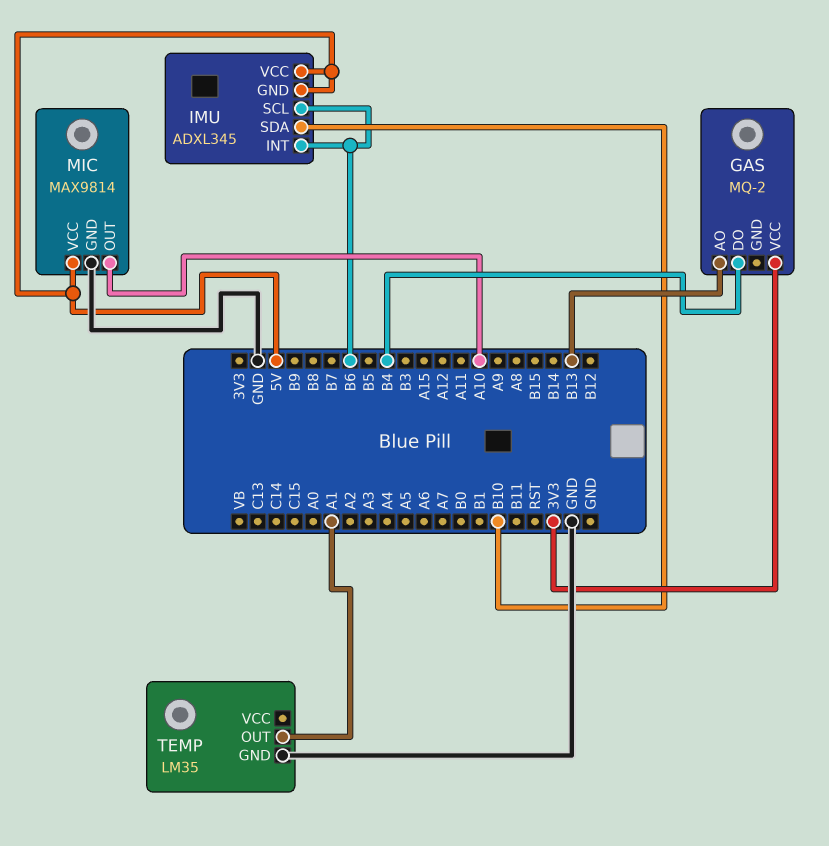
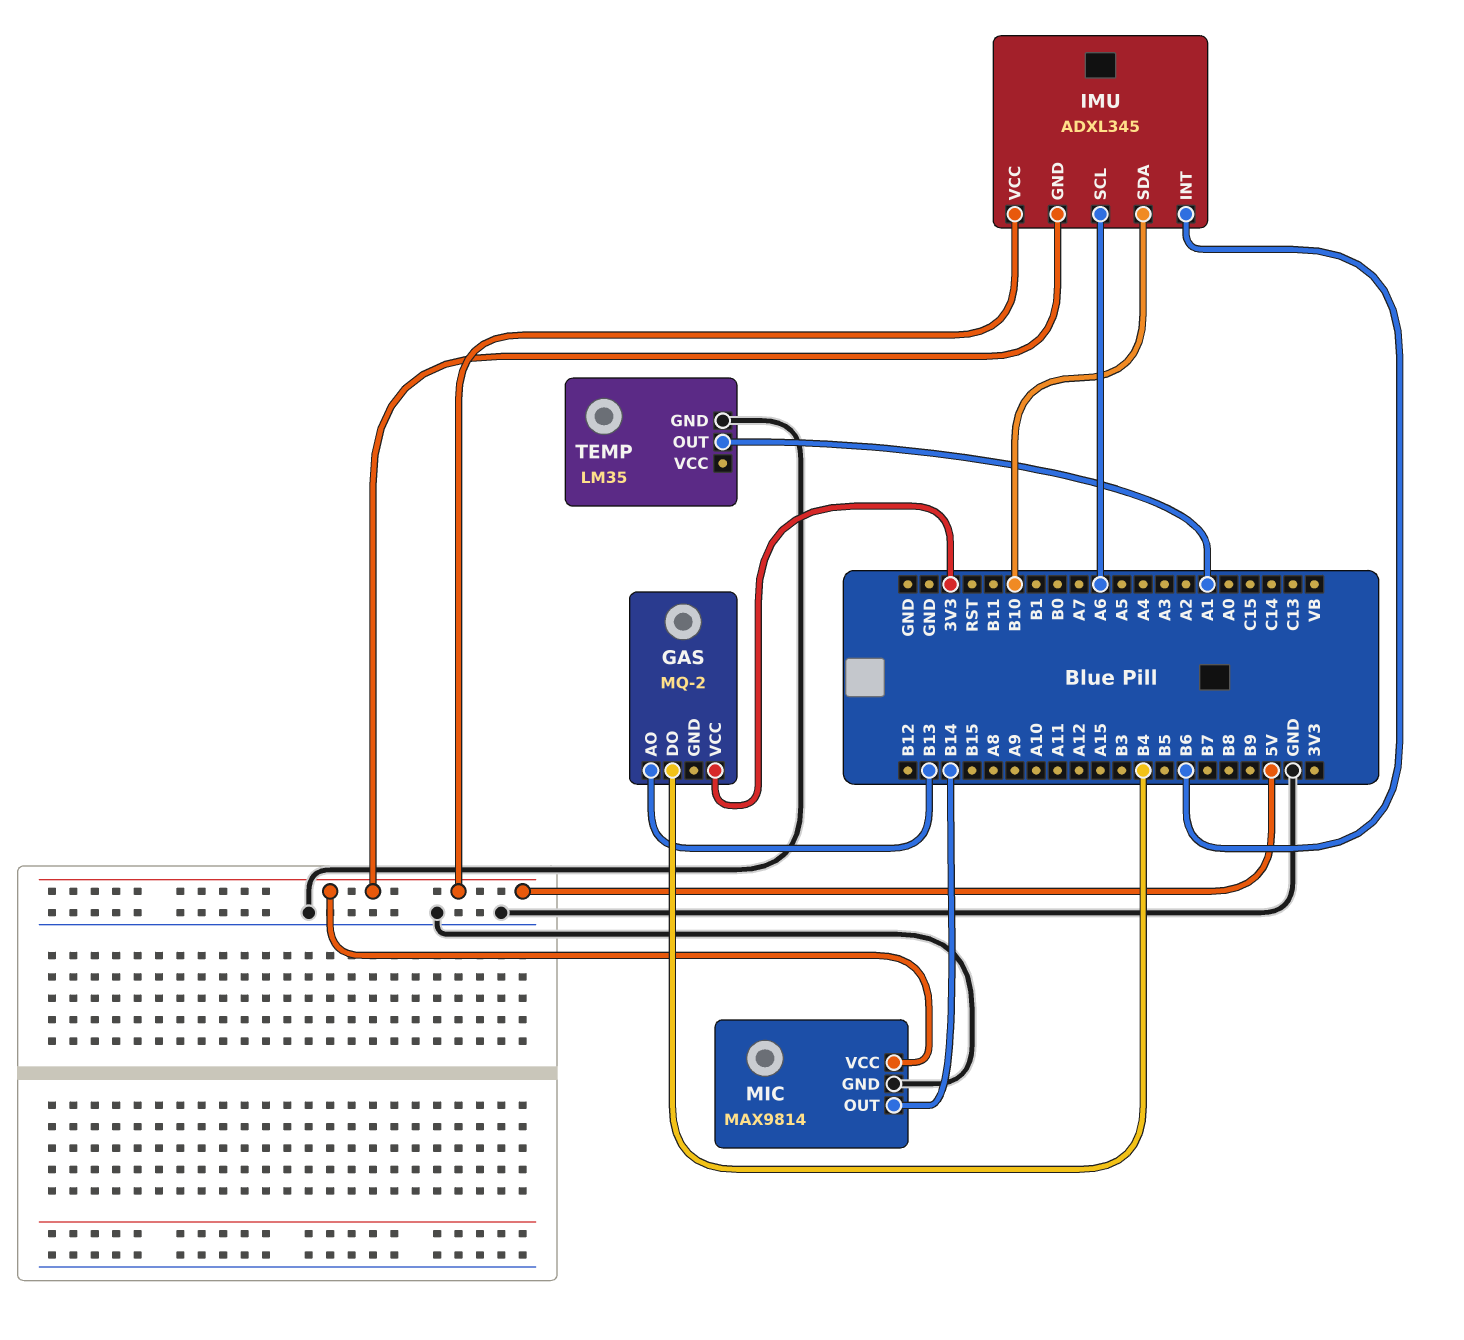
IMU pin SCL: B6 -> A6
MIC pin OUT: A10 -> B14

